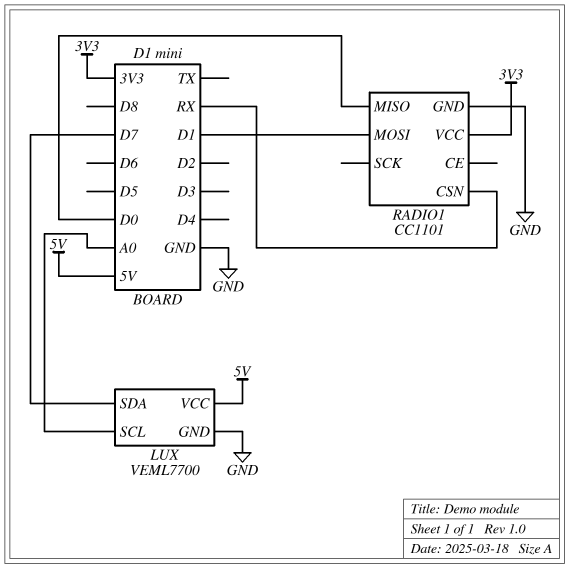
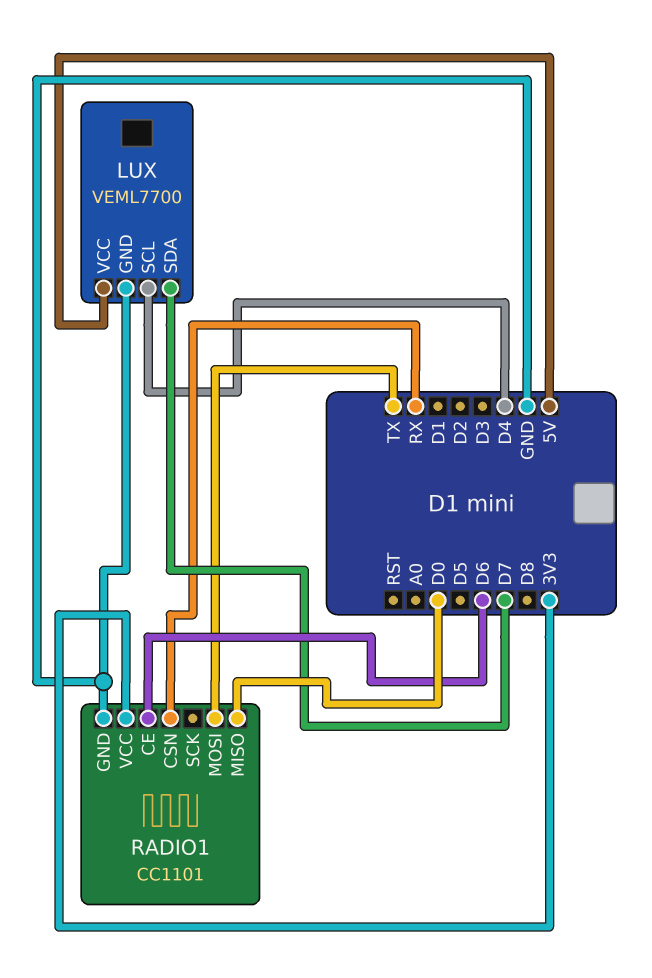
LUX pin SCL: A0 -> D4
RADIO1 pin CE: none -> D6
RADIO1 pin MOSI: D1 -> TX

